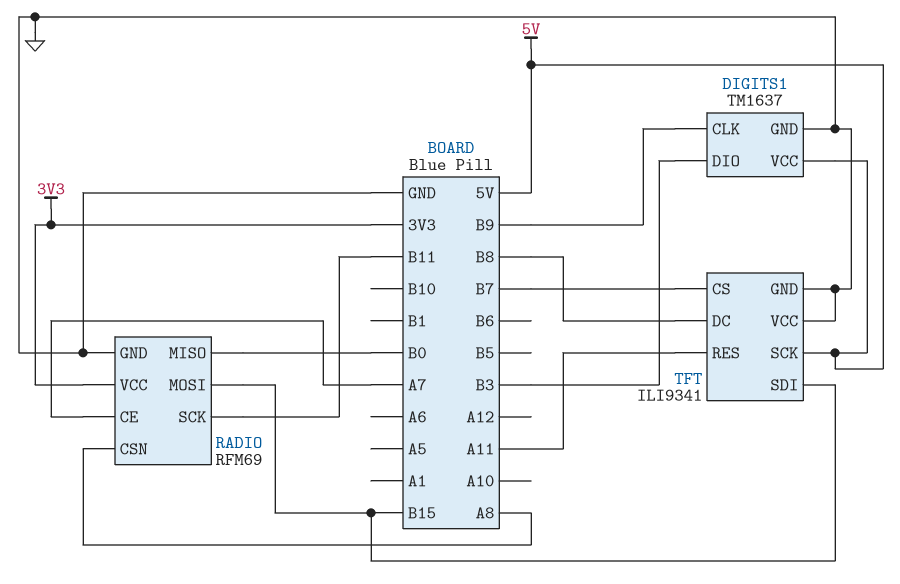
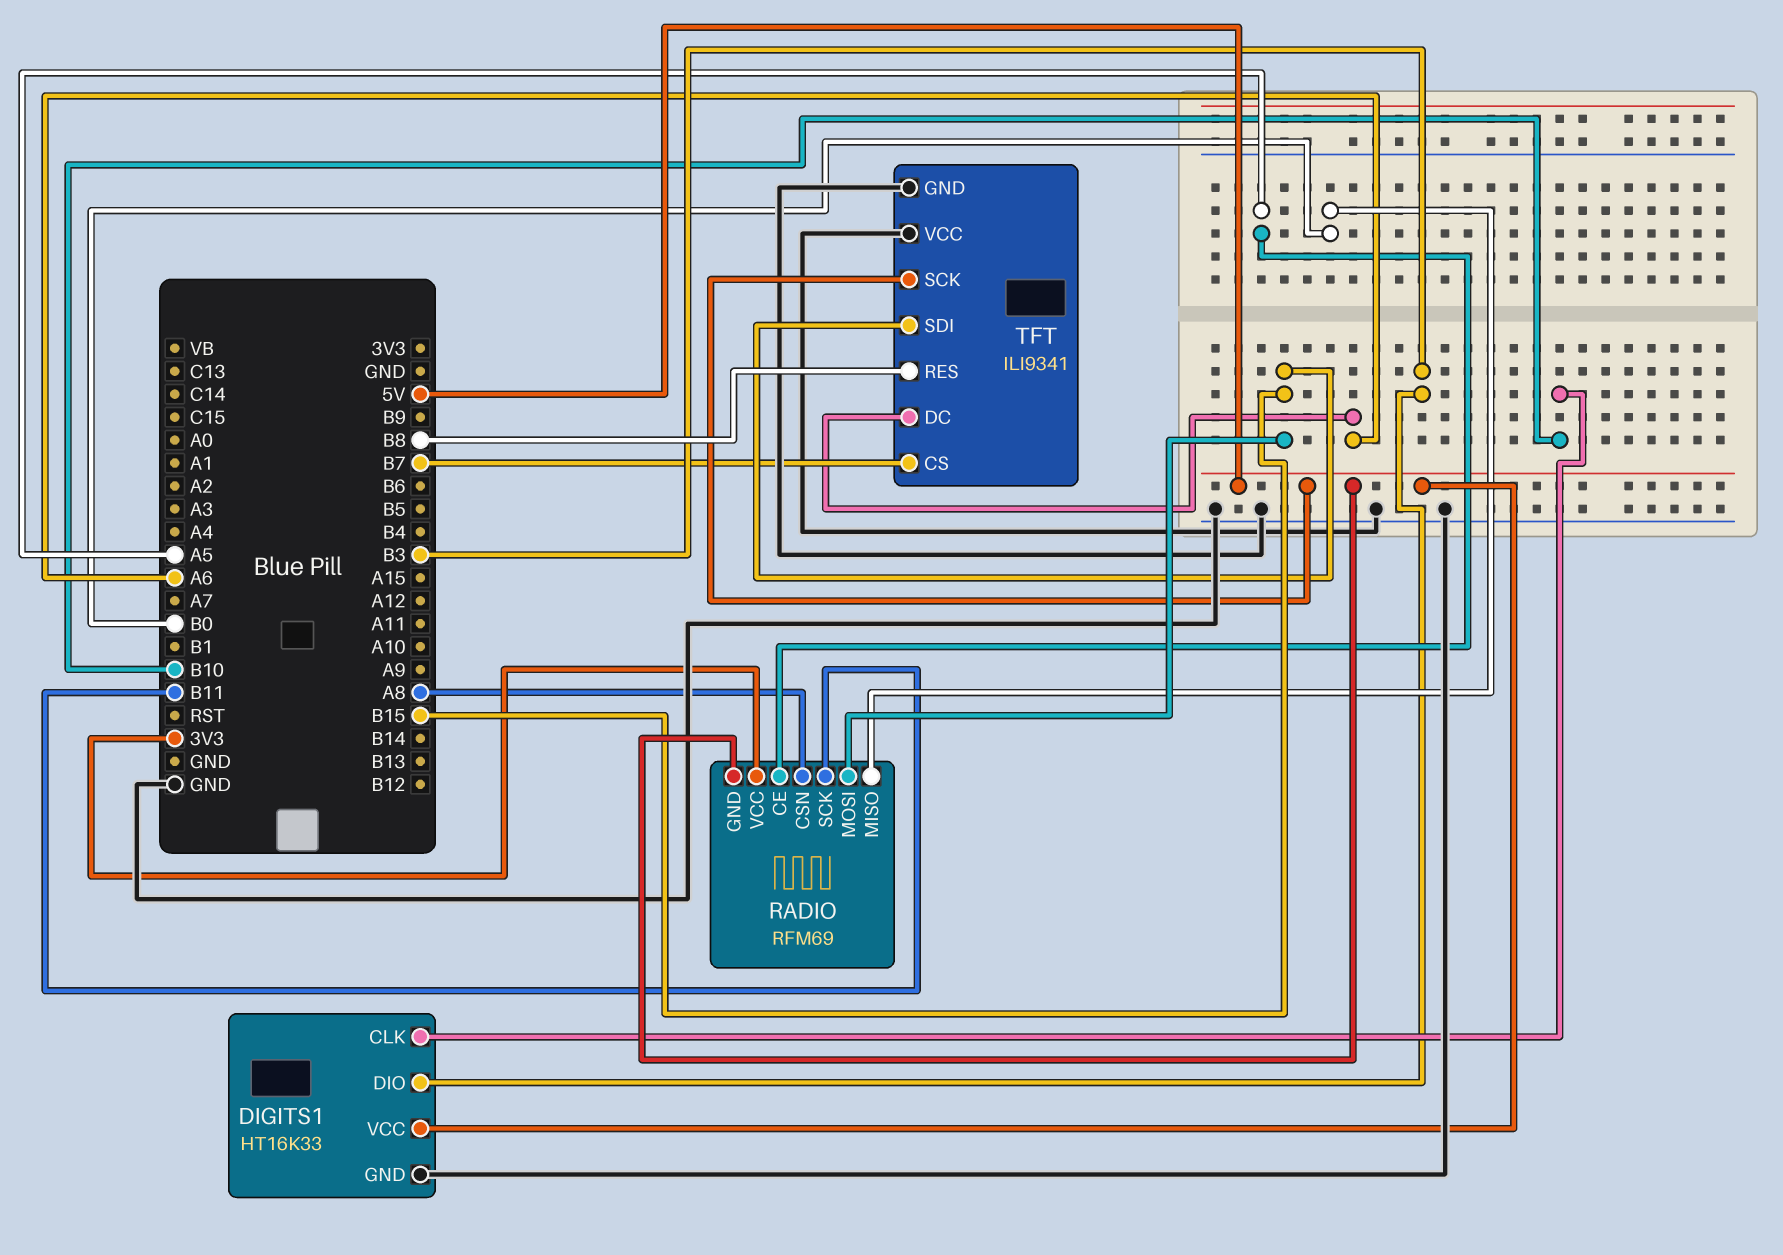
DIGITS1: TM1637 -> HT16K33
DIGITS1 pin CLK: B9 -> B10
RADIO pin CE: A7 -> A5
RADIO pin GND: GND -> 5V
TFT pin DC: B8 -> A6
TFT pin RES: A11 -> B8

